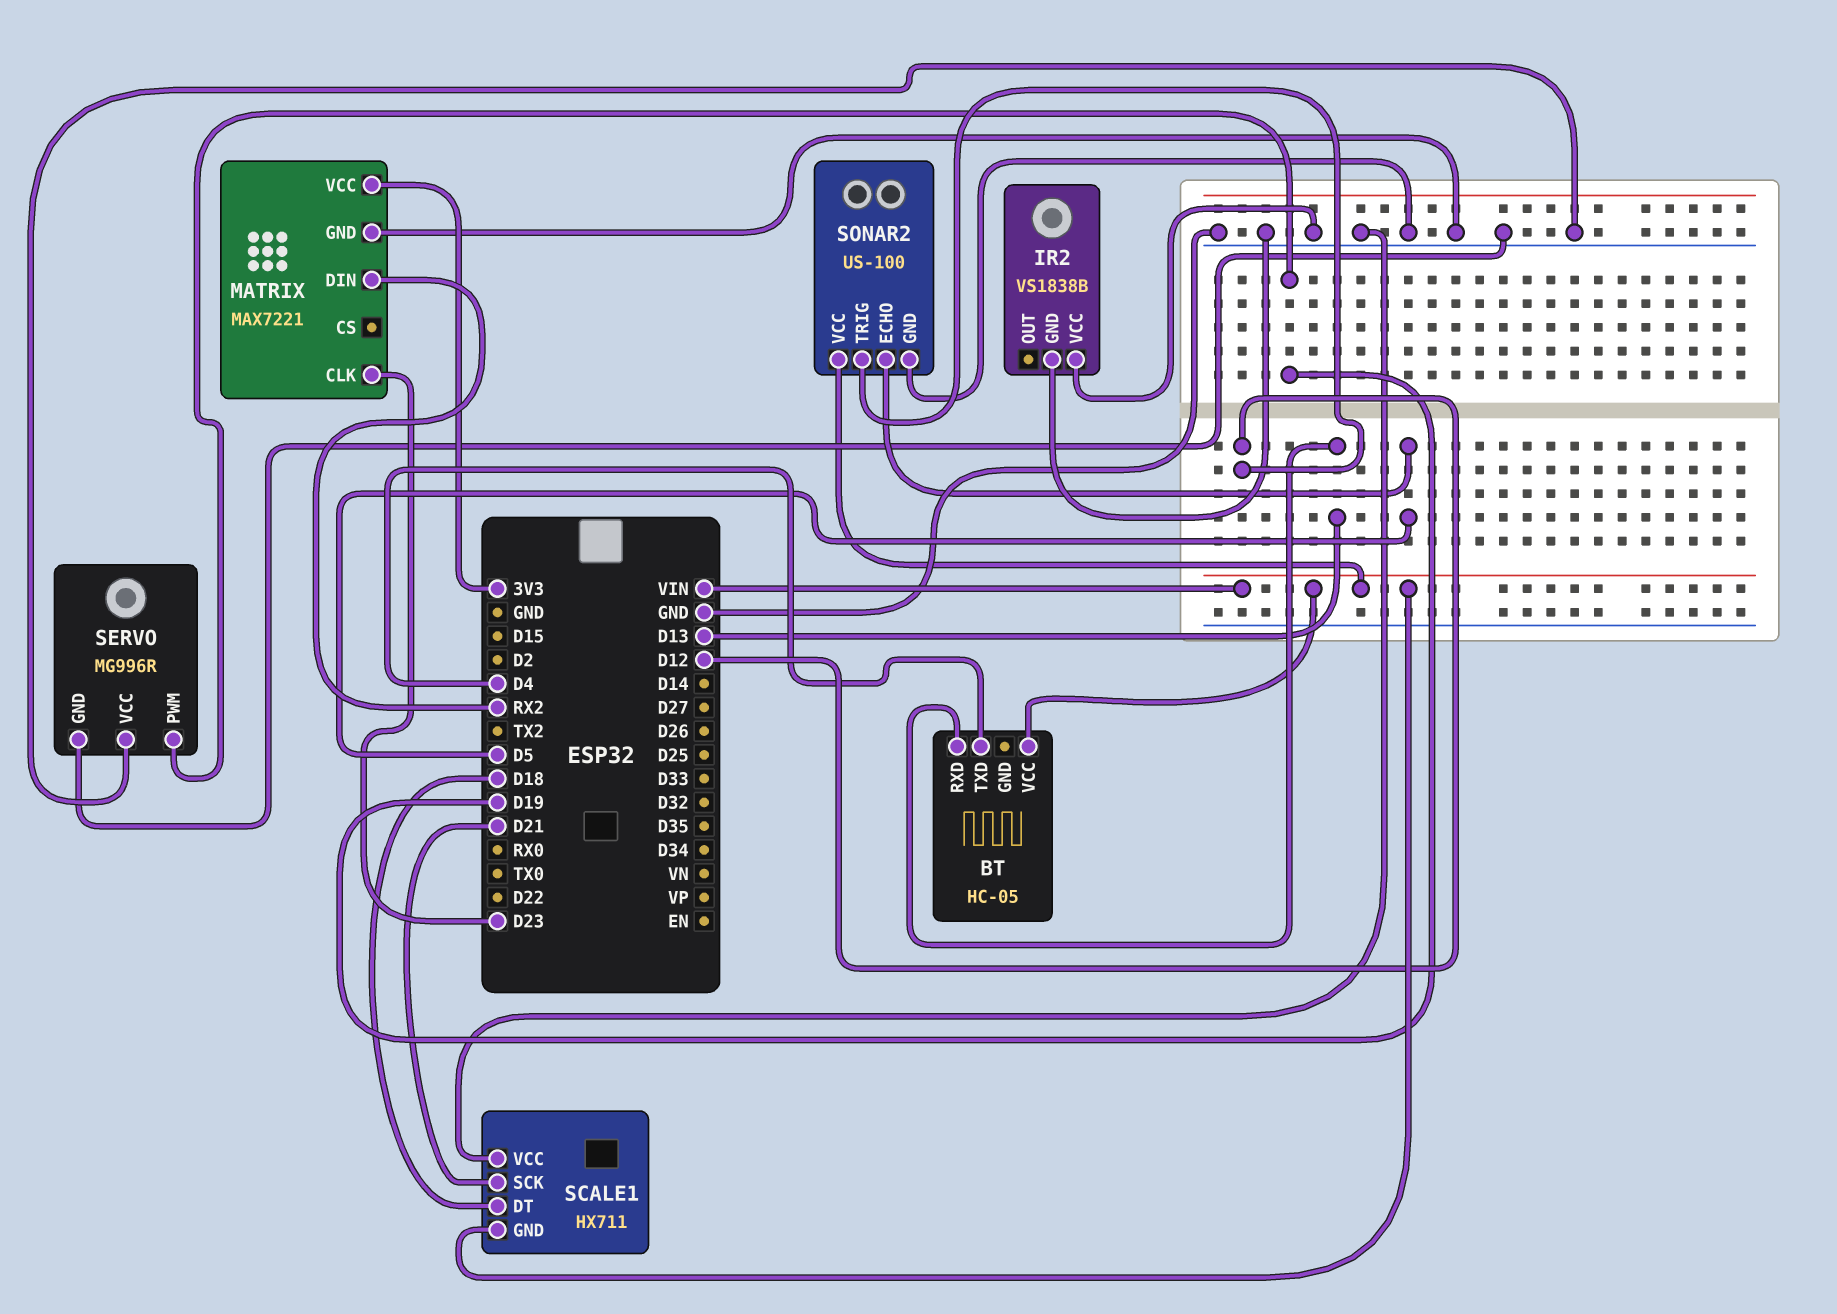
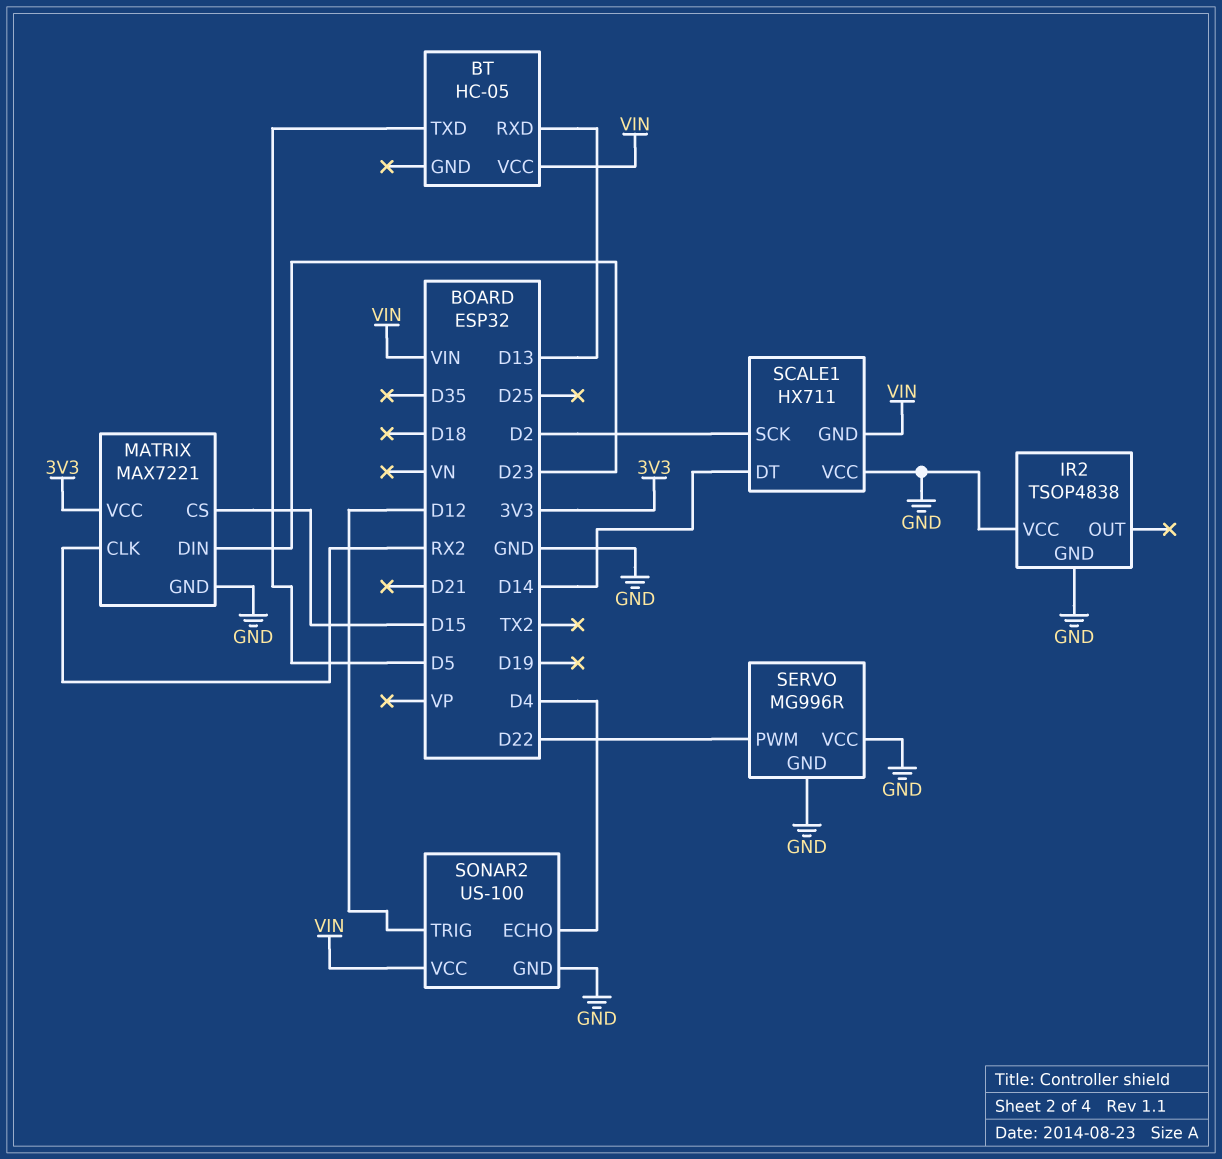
BT pin TXD: D4 -> D5
IR2: VS1838B -> TSOP4838
MATRIX pin CLK: D23 -> RX2
MATRIX pin CS: none -> D15
MATRIX pin DIN: RX2 -> D23
SCALE1 pin DT: D18 -> D14
SCALE1 pin SCK: D21 -> D2
SERVO pin PWM: D19 -> D22
SONAR2 pin ECHO: D5 -> D4

